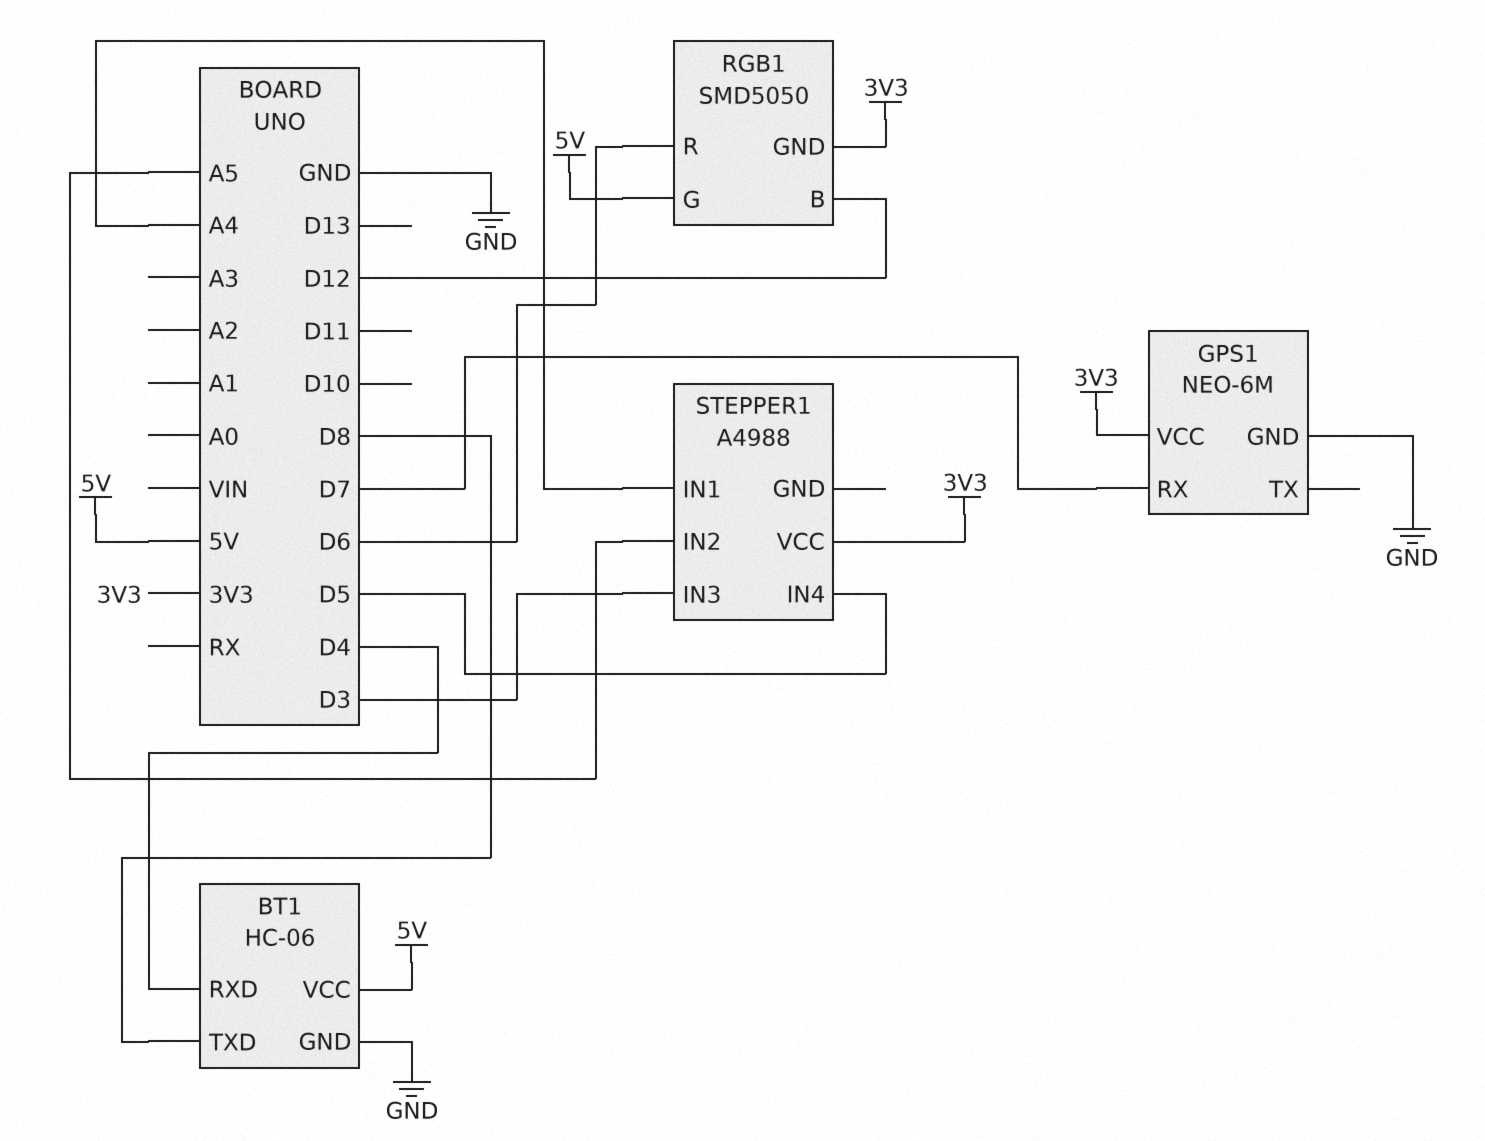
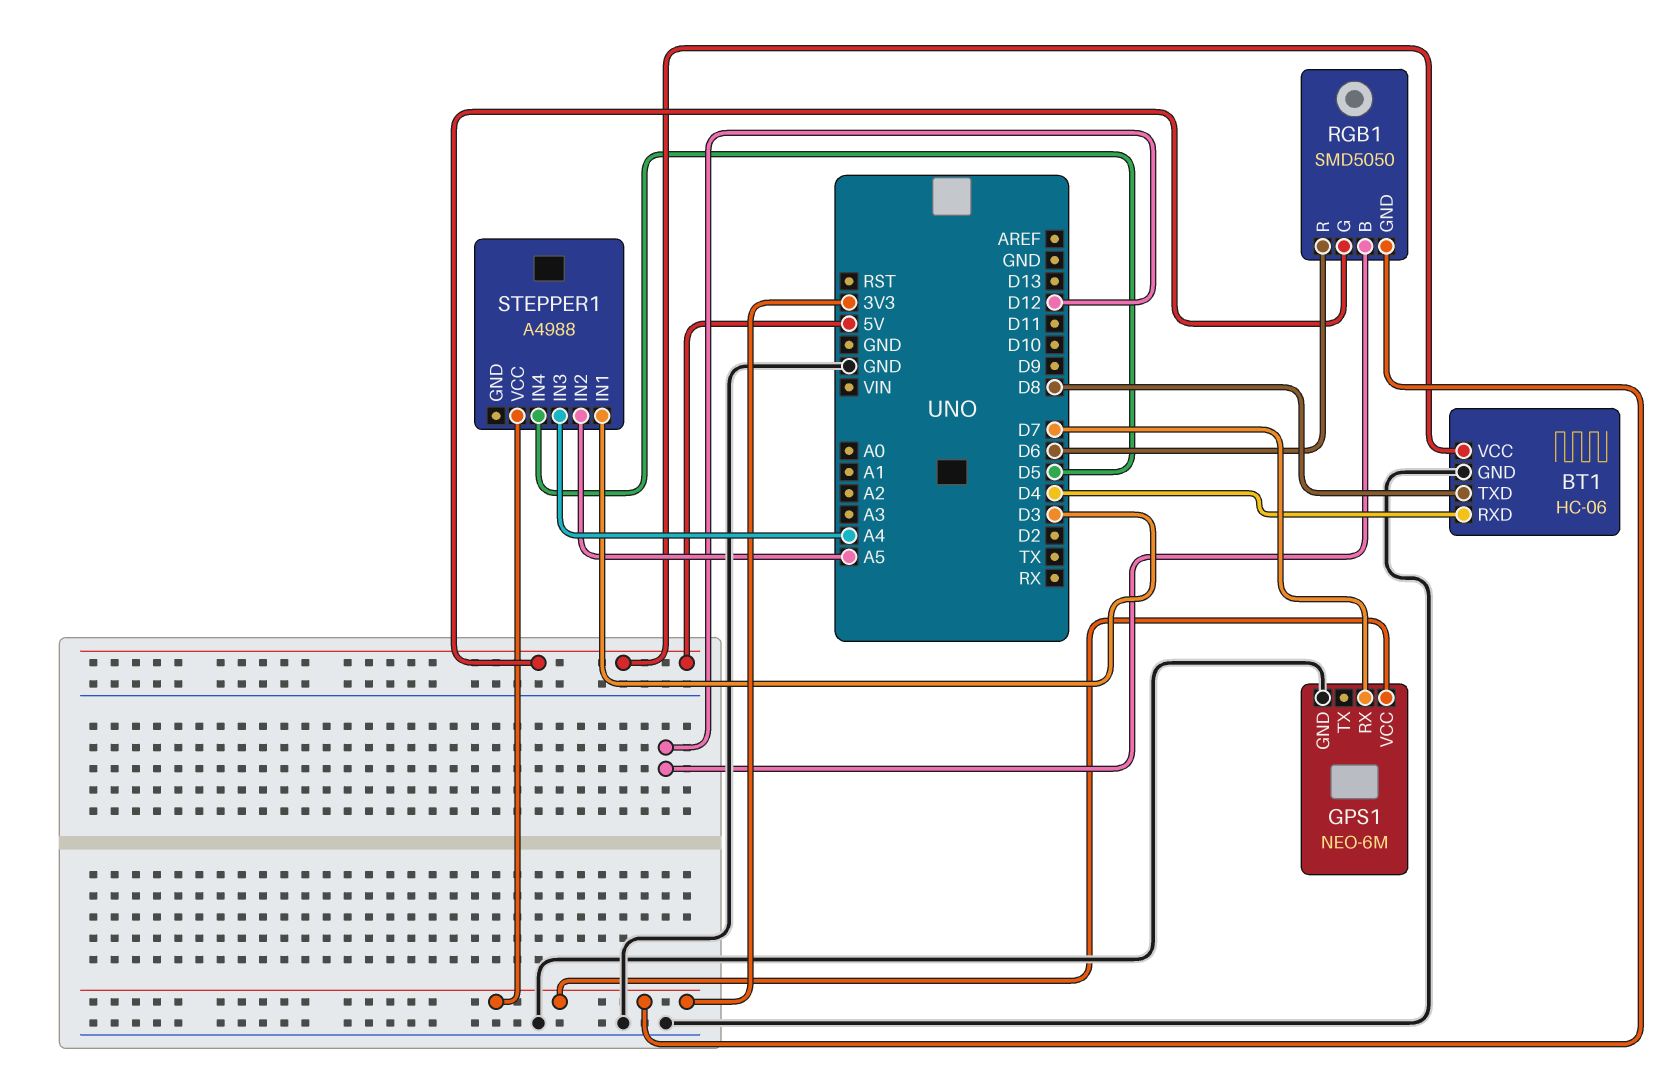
STEPPER1 pin IN1: A4 -> D3
STEPPER1 pin IN3: D3 -> A4

